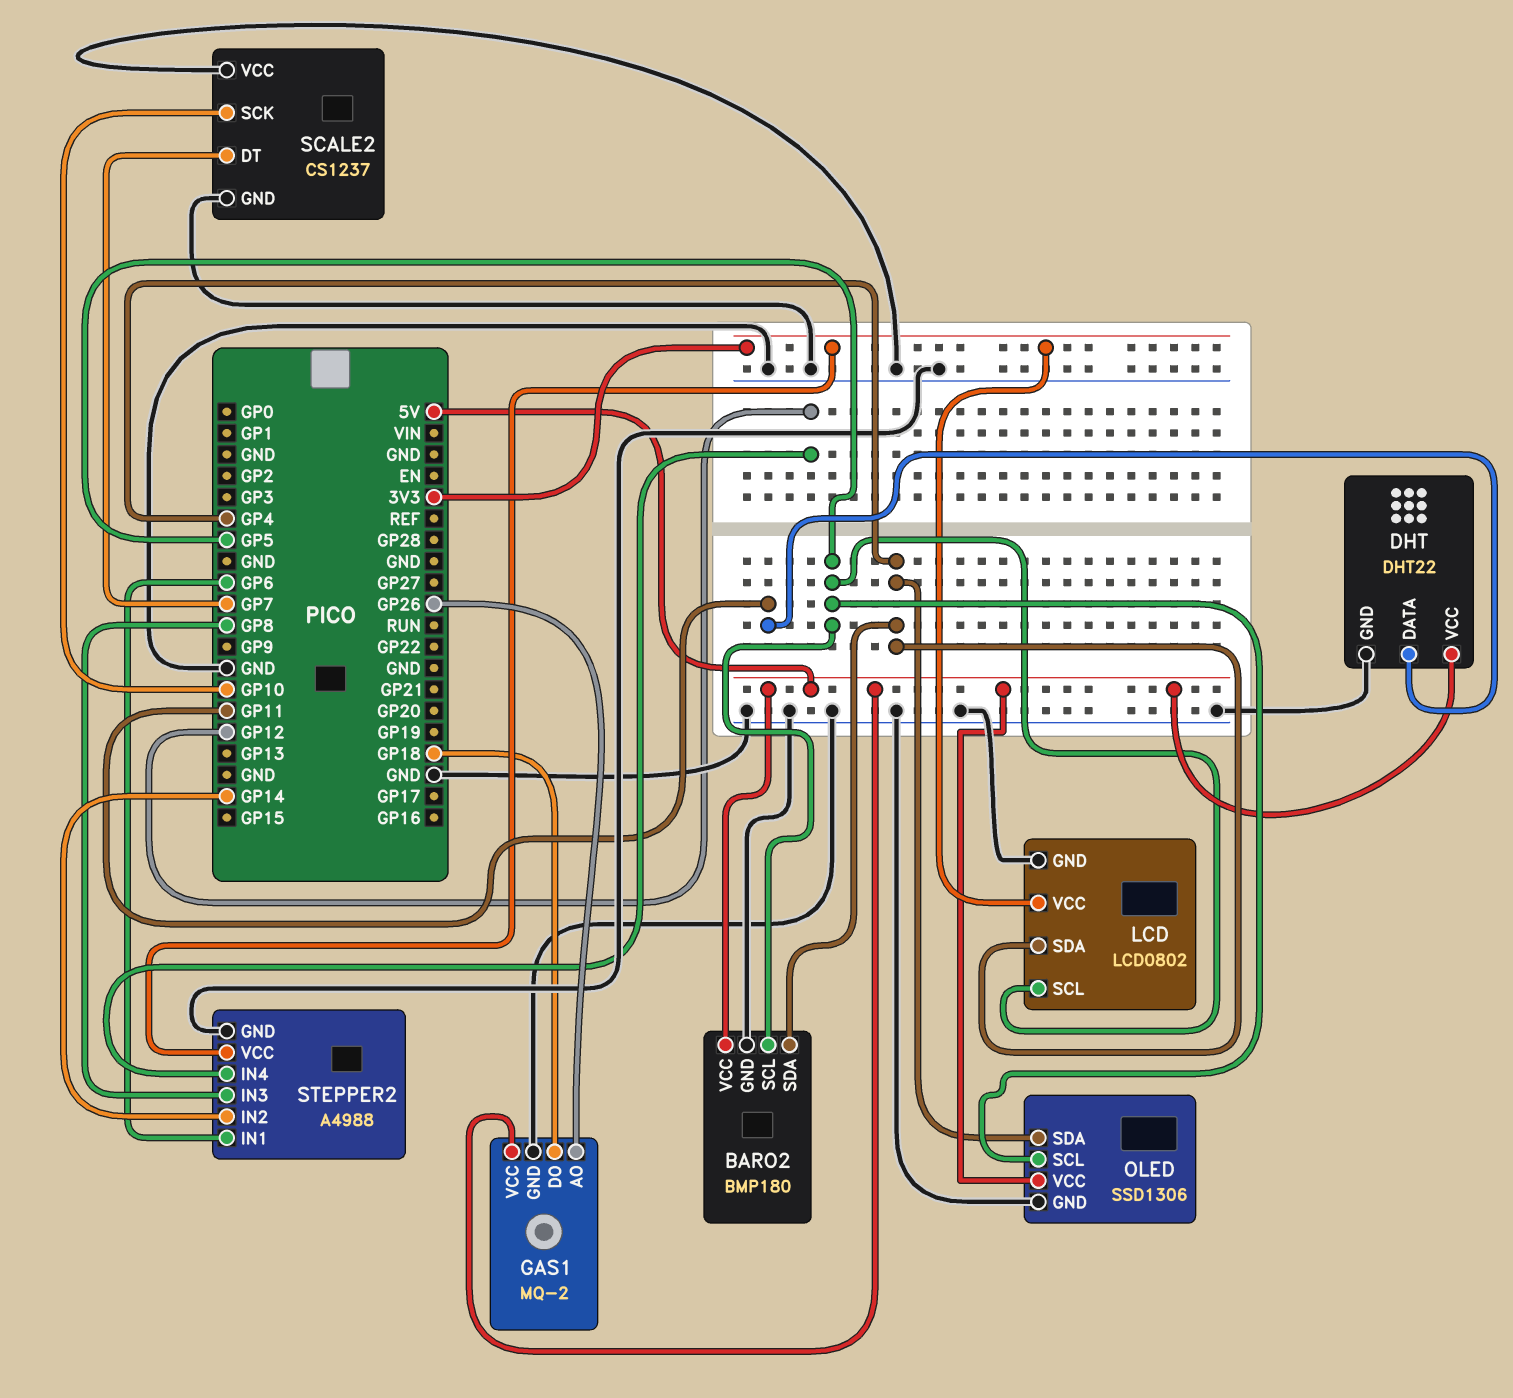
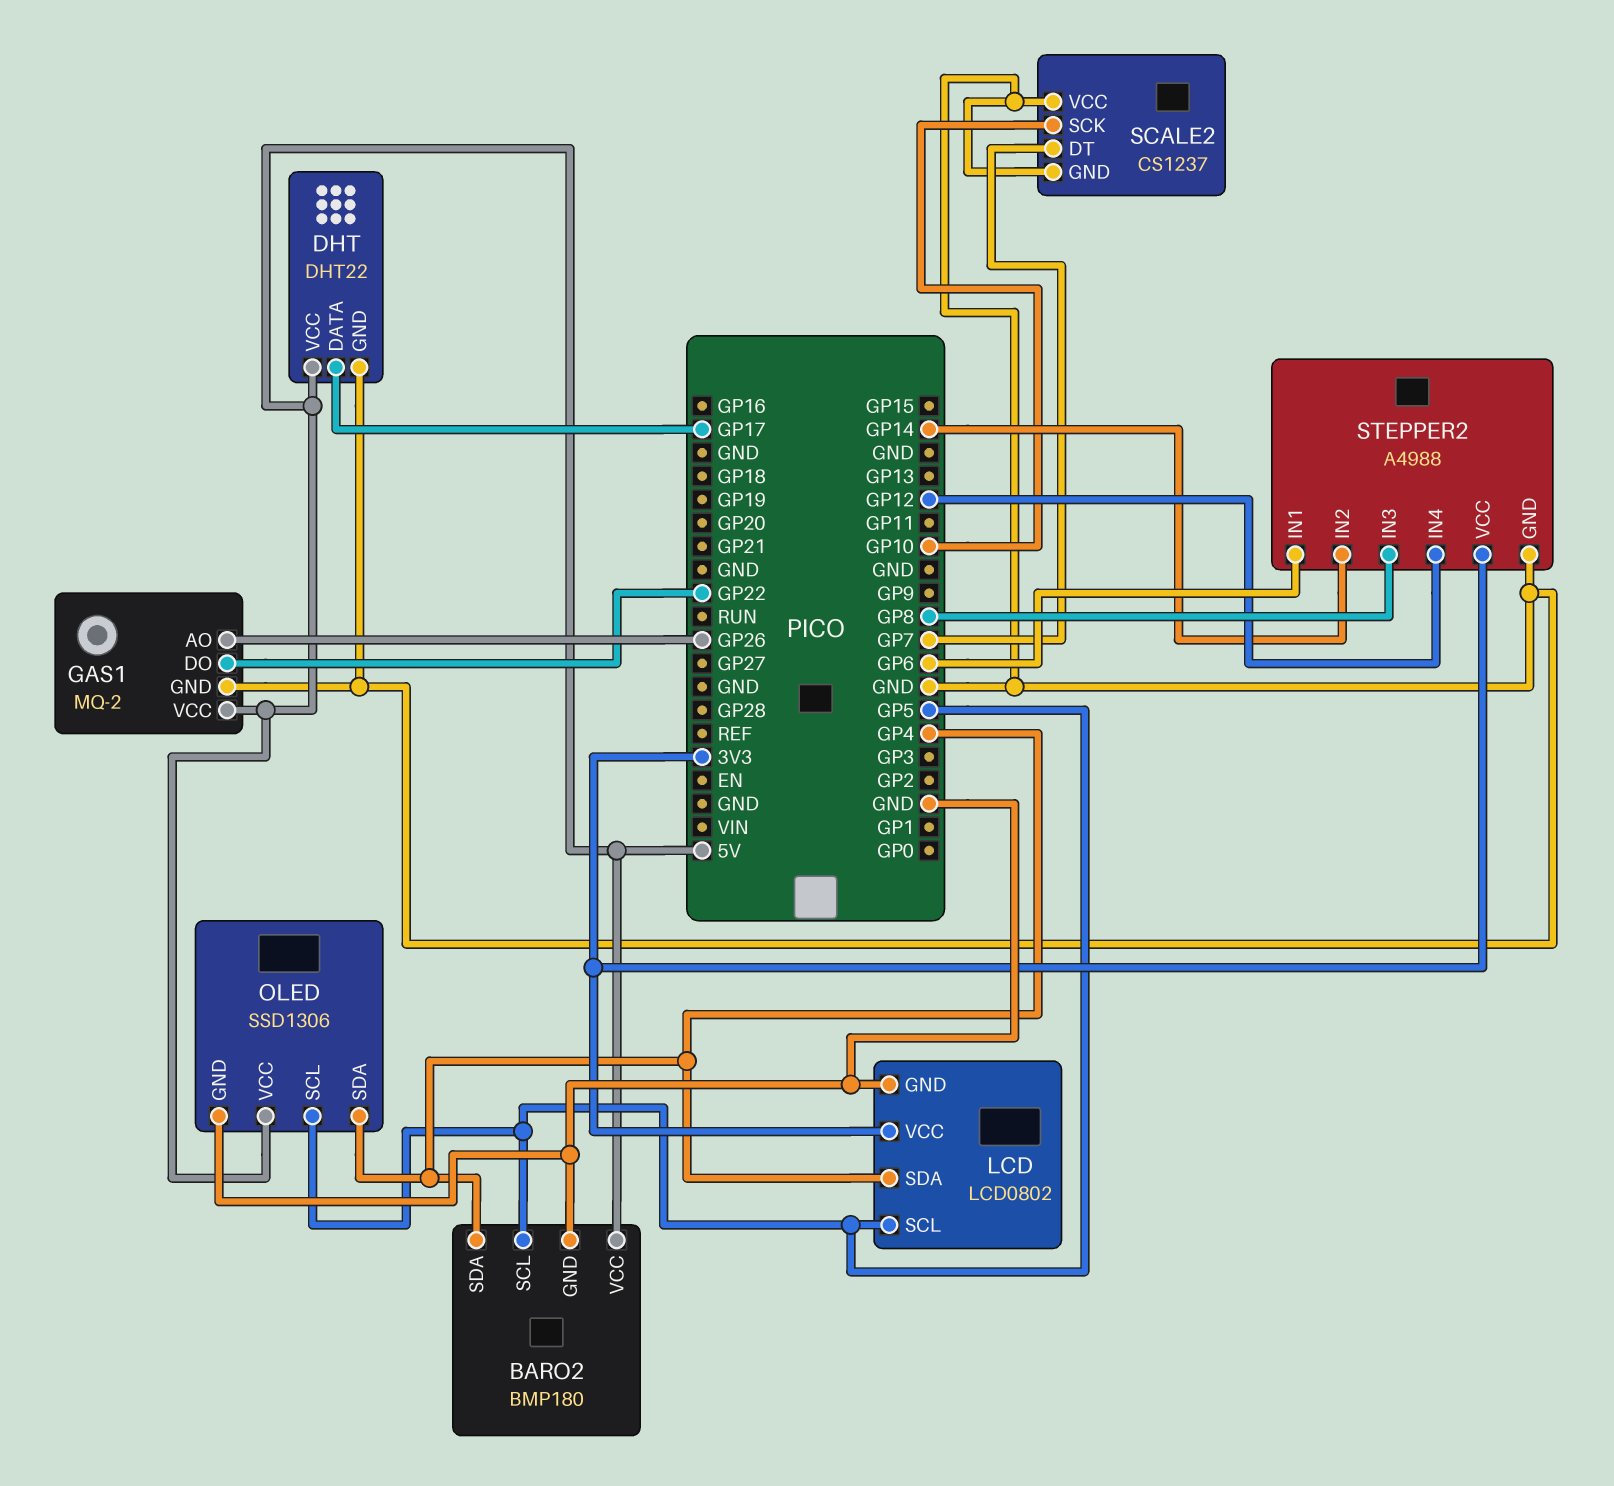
DHT pin DATA: GP11 -> GP17
GAS1 pin DO: GP18 -> GP22

